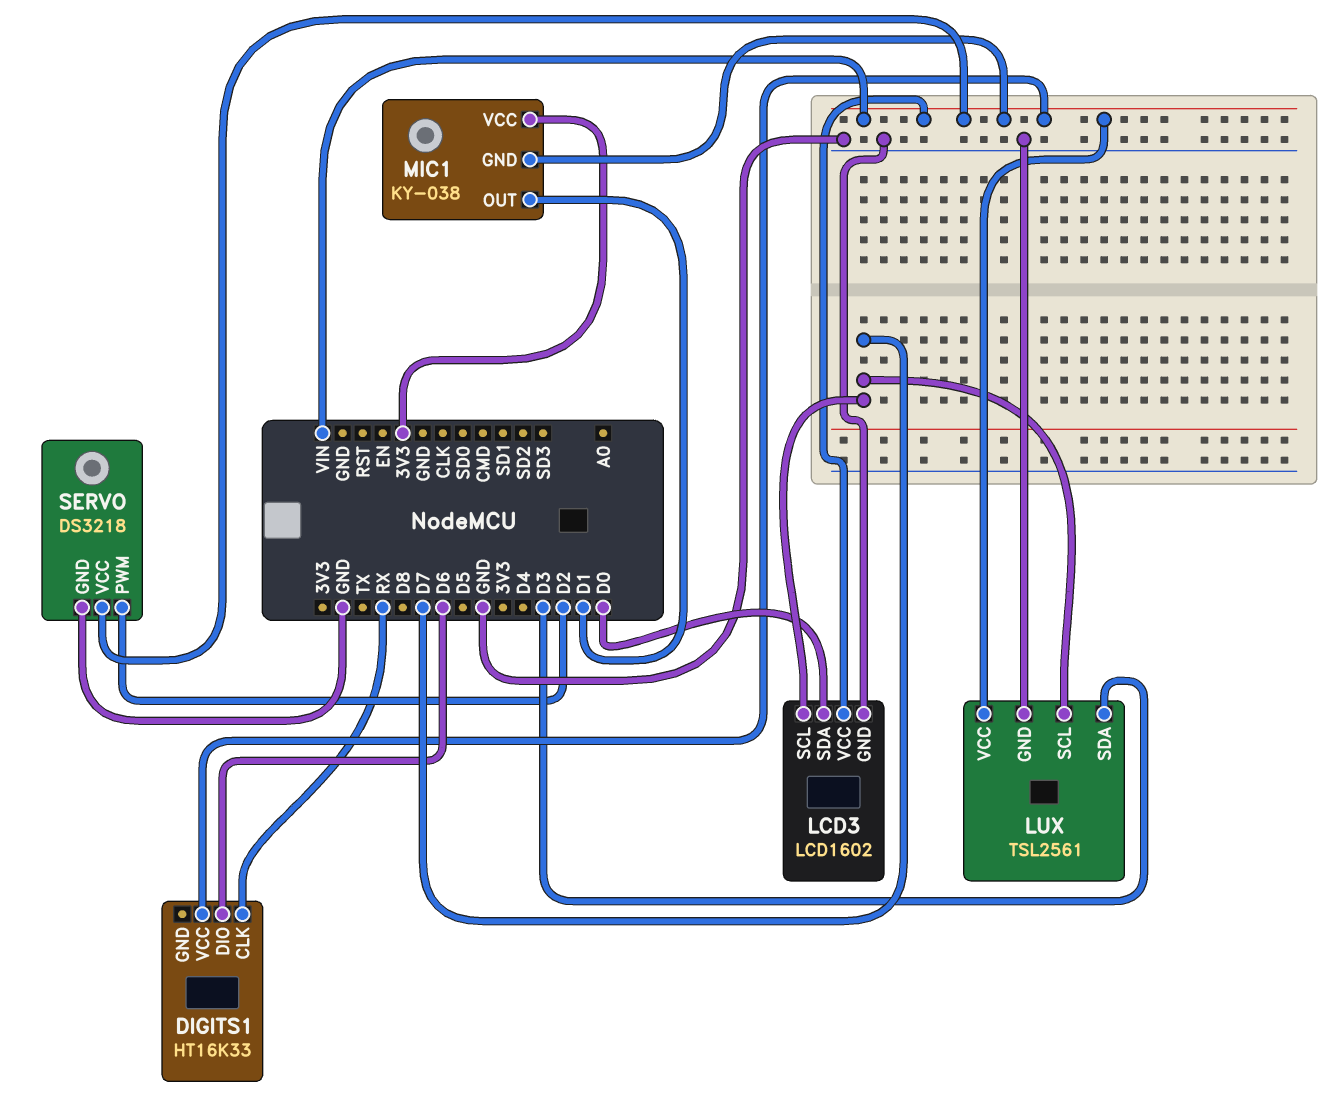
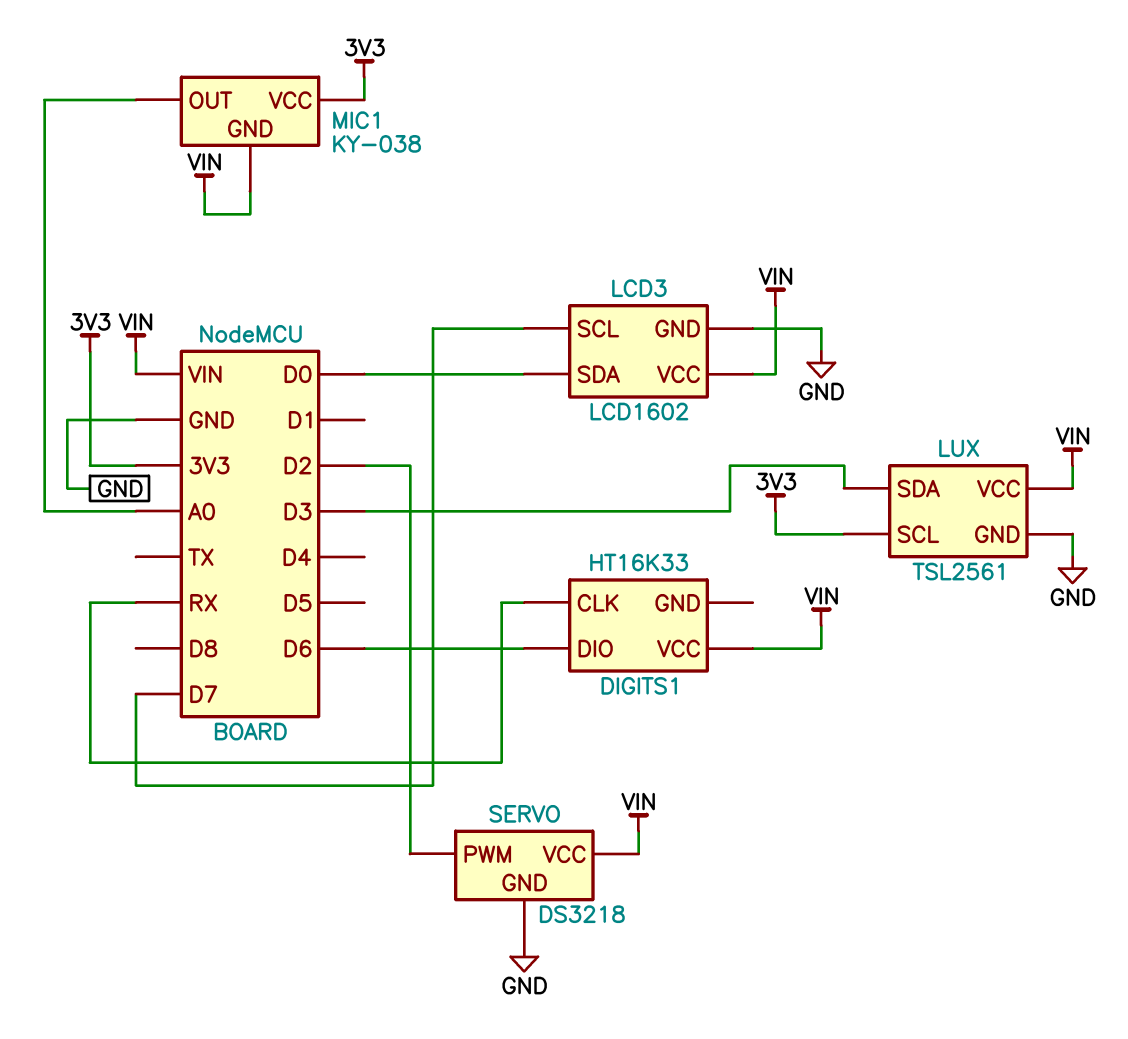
LUX pin SCL: D7 -> 3V3
MIC1 pin OUT: D1 -> A0

